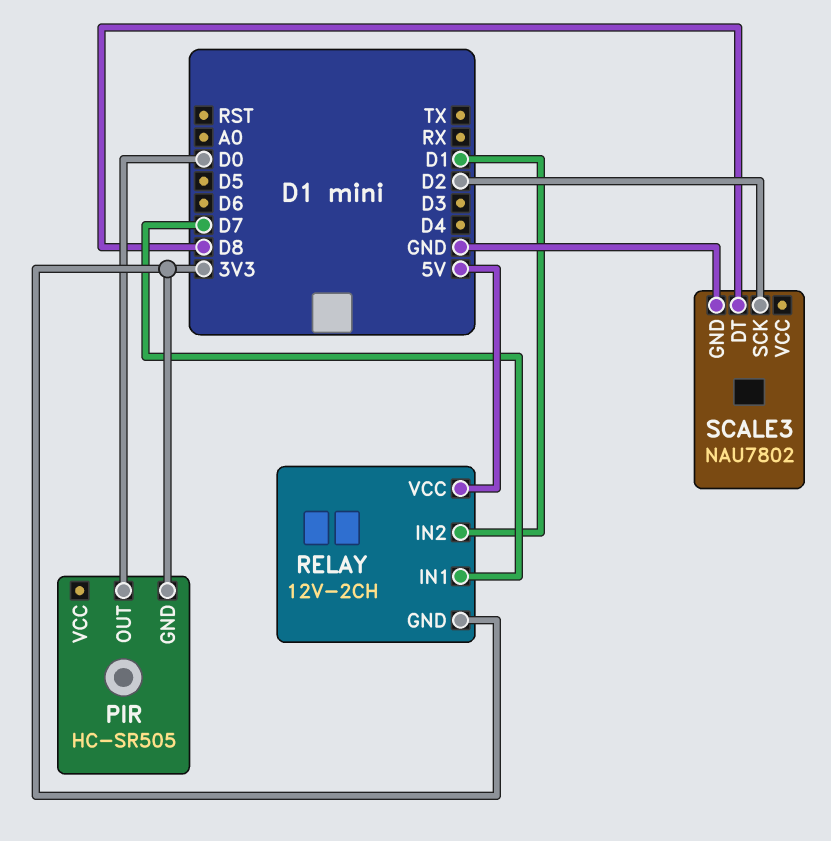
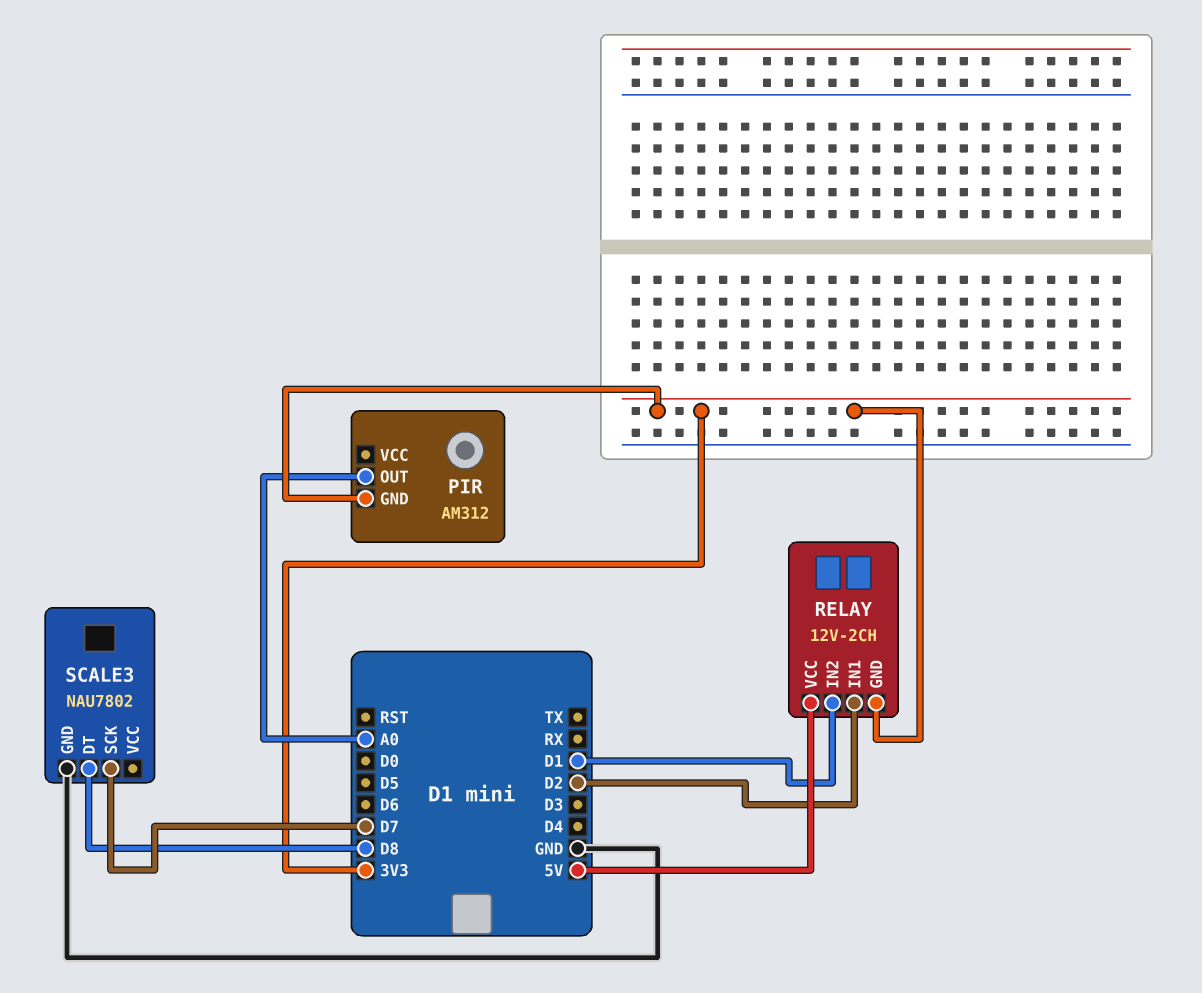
PIR: HC-SR505 -> AM312
PIR pin OUT: D0 -> A0
RELAY pin IN1: D7 -> D2
SCALE3 pin SCK: D2 -> D7

